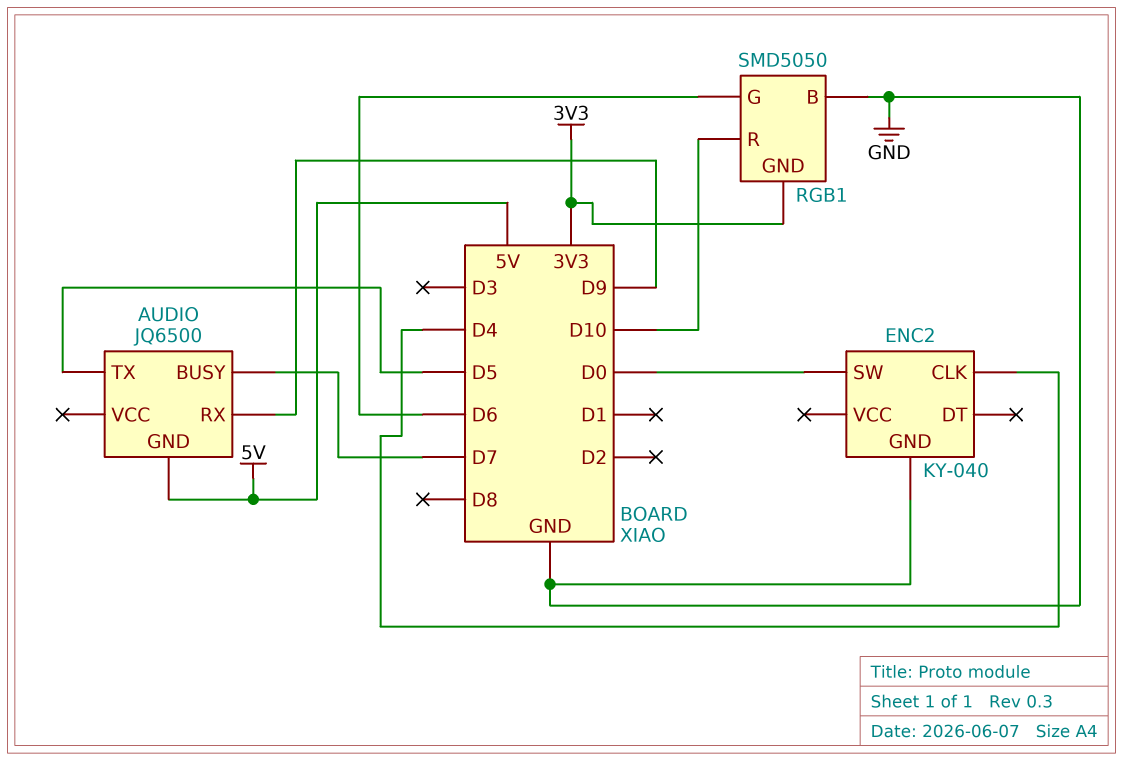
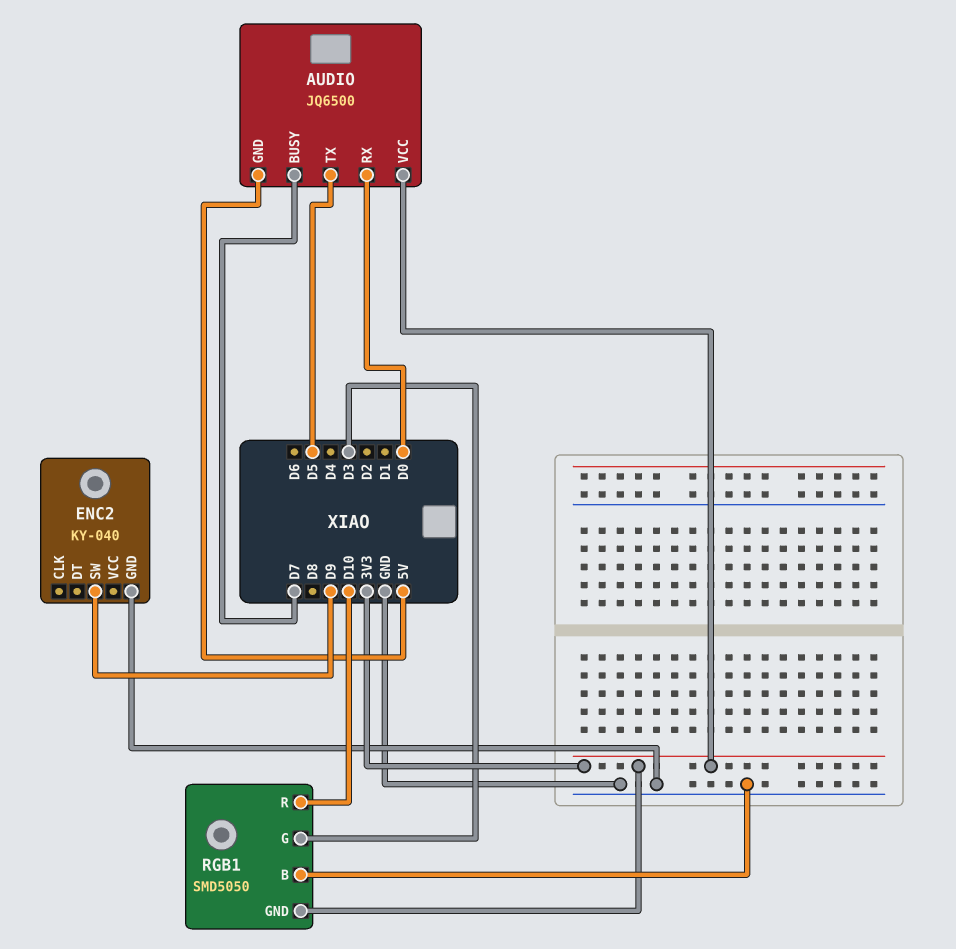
AUDIO pin RX: D9 -> D0
AUDIO pin VCC: none -> 3V3
ENC2 pin CLK: D4 -> none
ENC2 pin SW: D0 -> D9
RGB1 pin G: D6 -> D3

